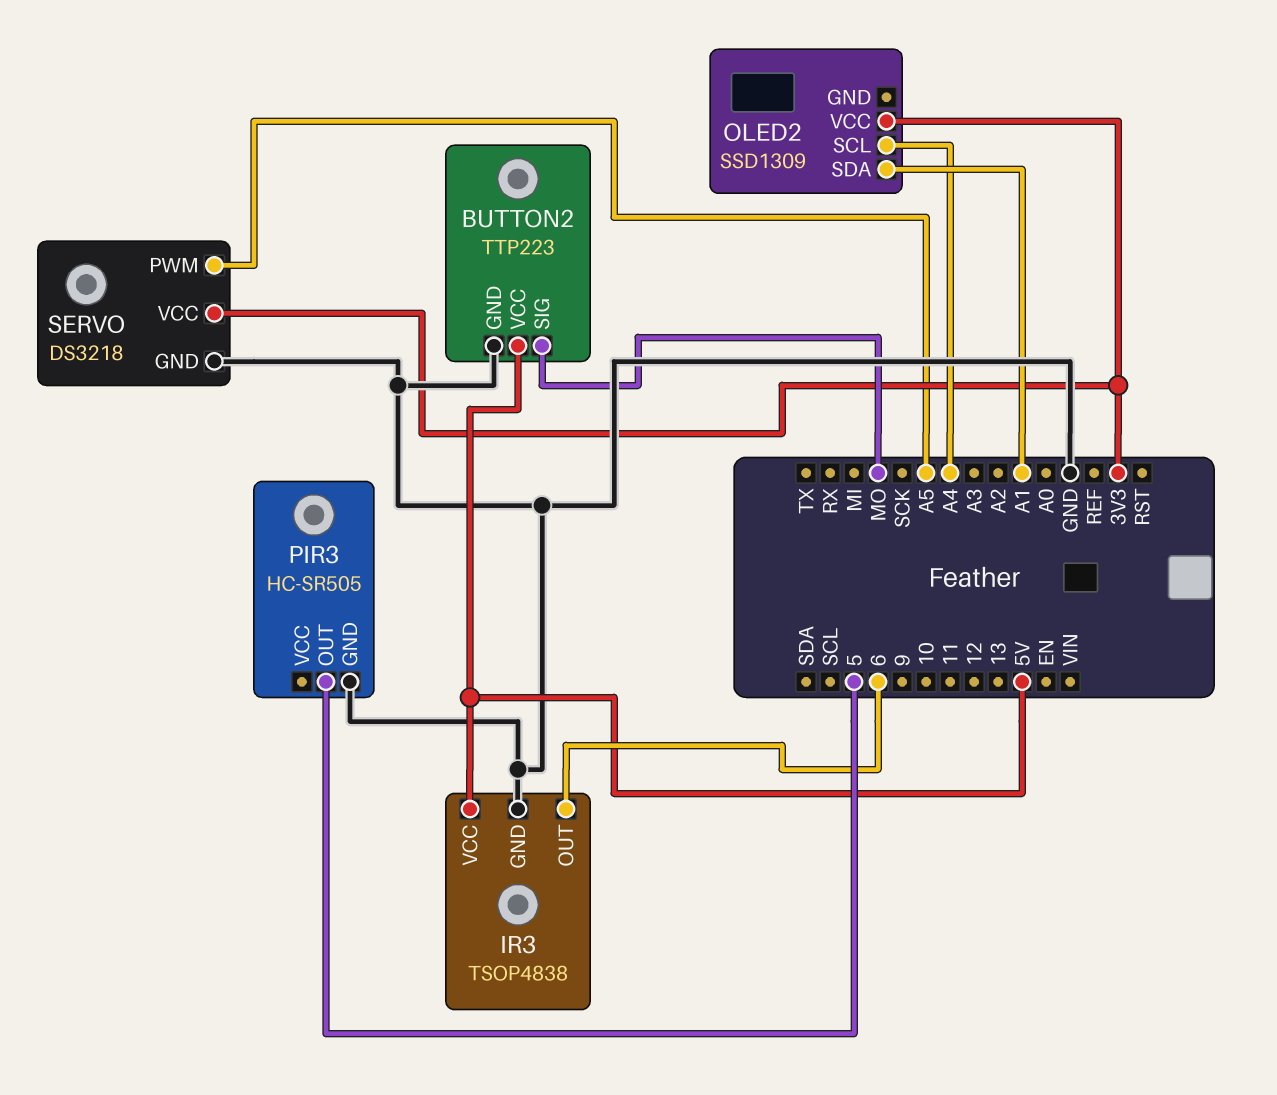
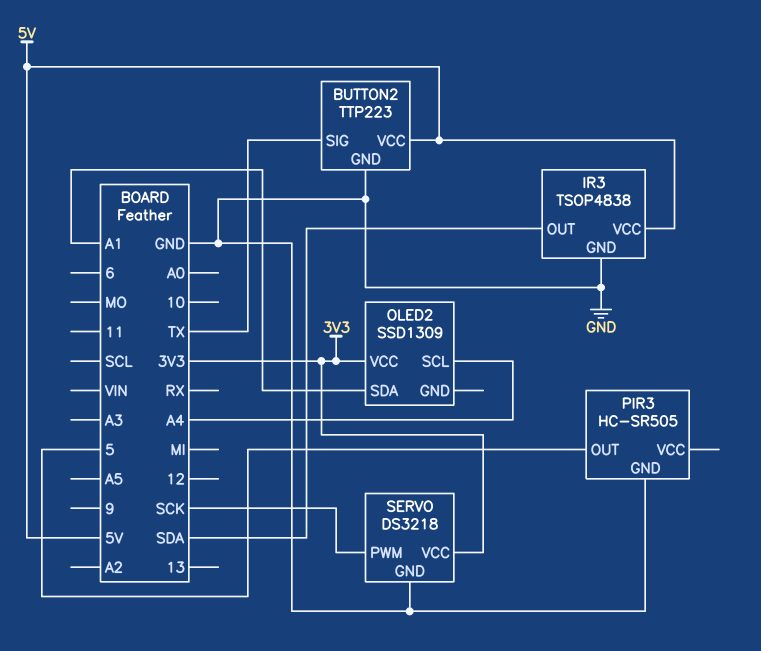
BUTTON2 pin SIG: MO -> TX
IR3 pin OUT: 6 -> SDA
SERVO pin PWM: A5 -> SCK

